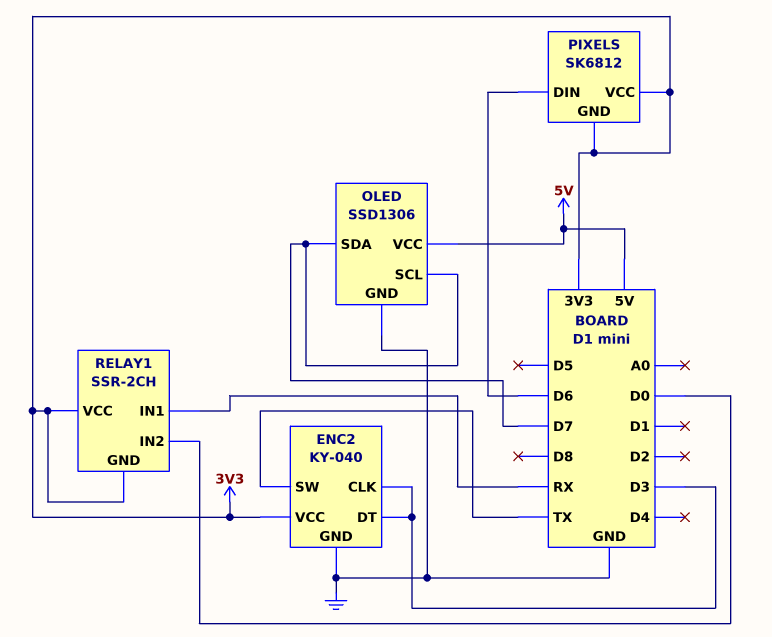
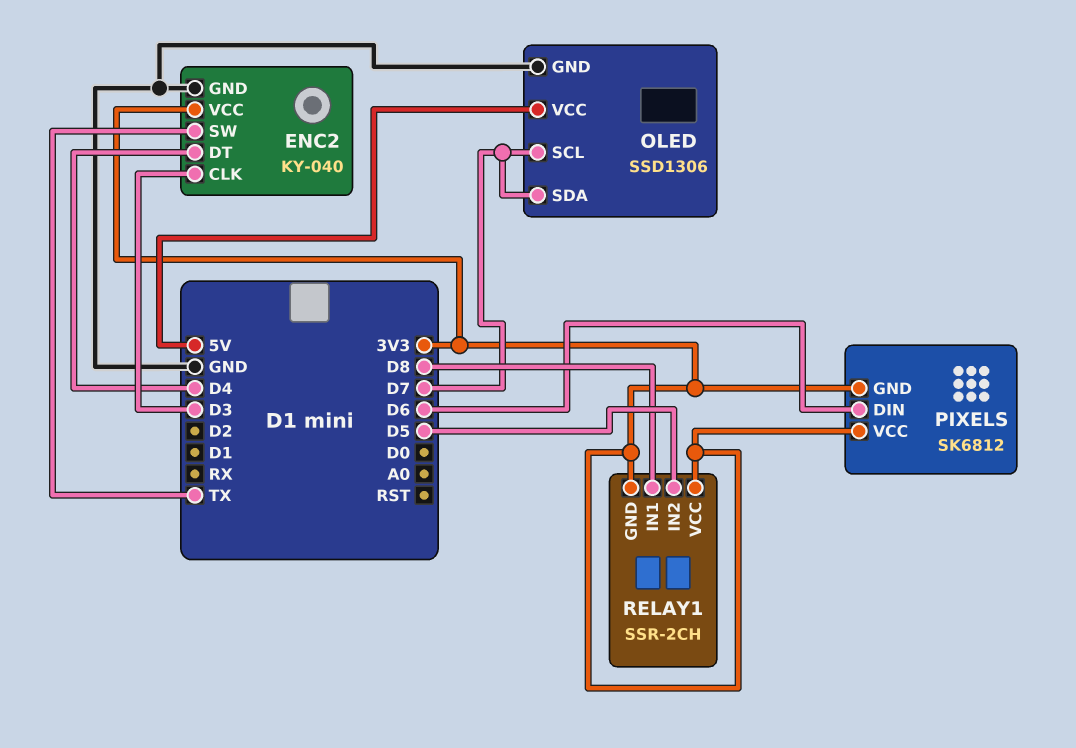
ENC2 pin DT: D3 -> D4
RELAY1 pin IN1: RX -> D8
RELAY1 pin IN2: D0 -> D5

